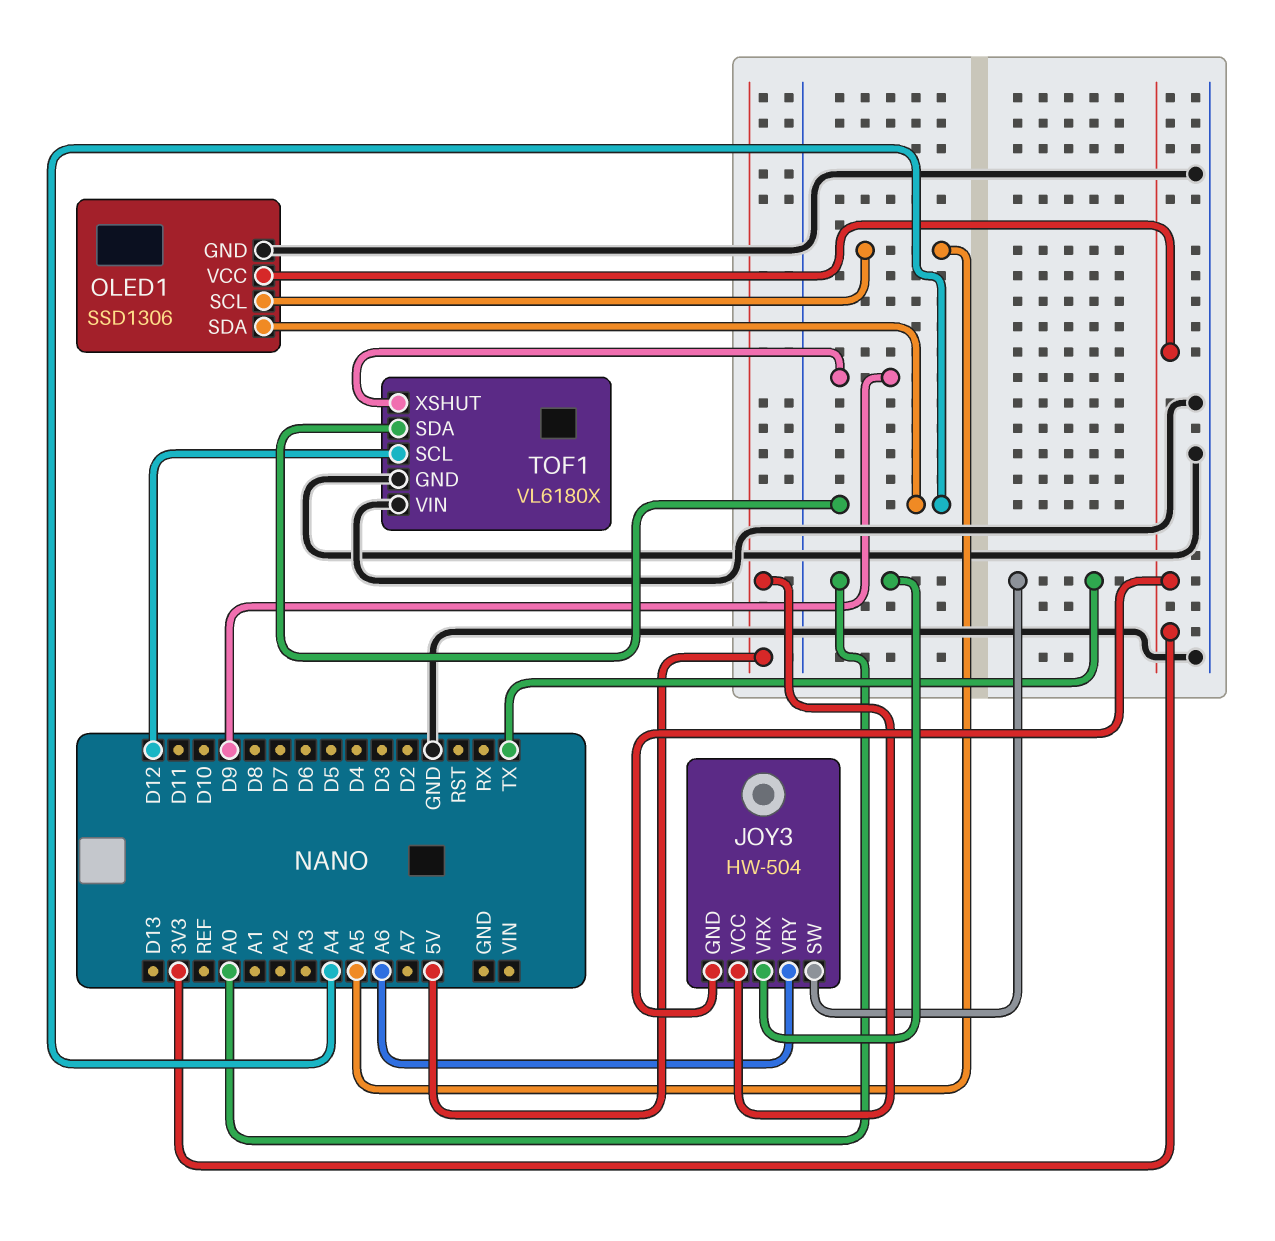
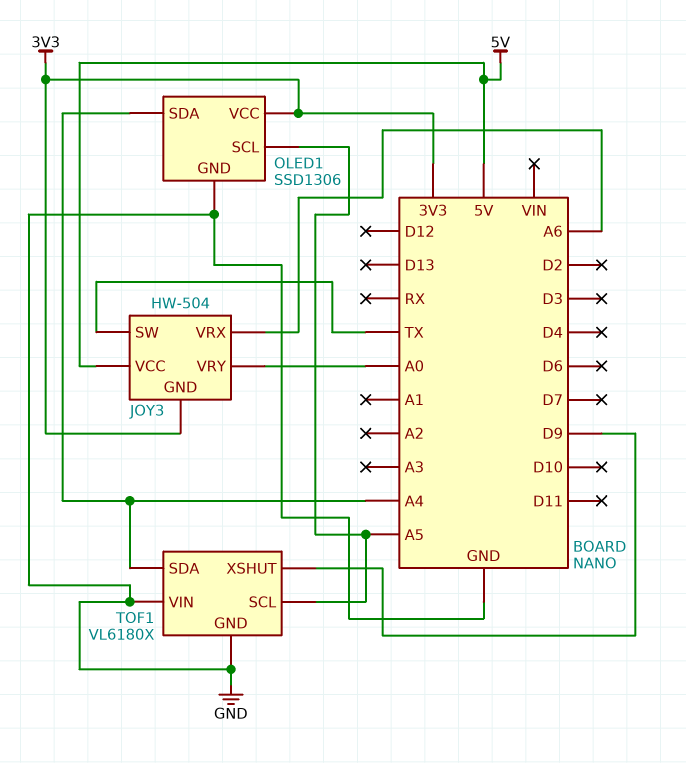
JOY3 pin VRX: A0 -> A6
JOY3 pin VRY: A6 -> A0
TOF1 pin SCL: D12 -> A5

